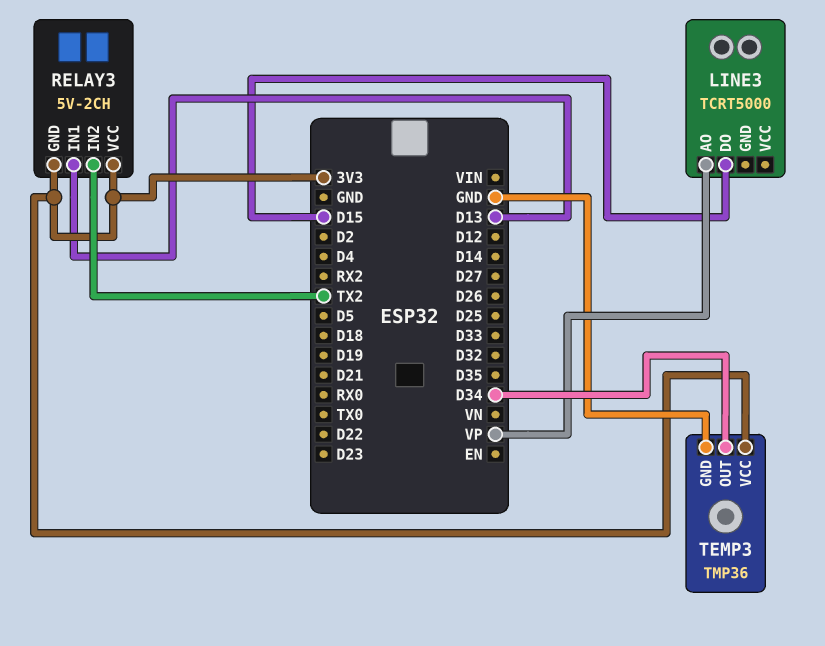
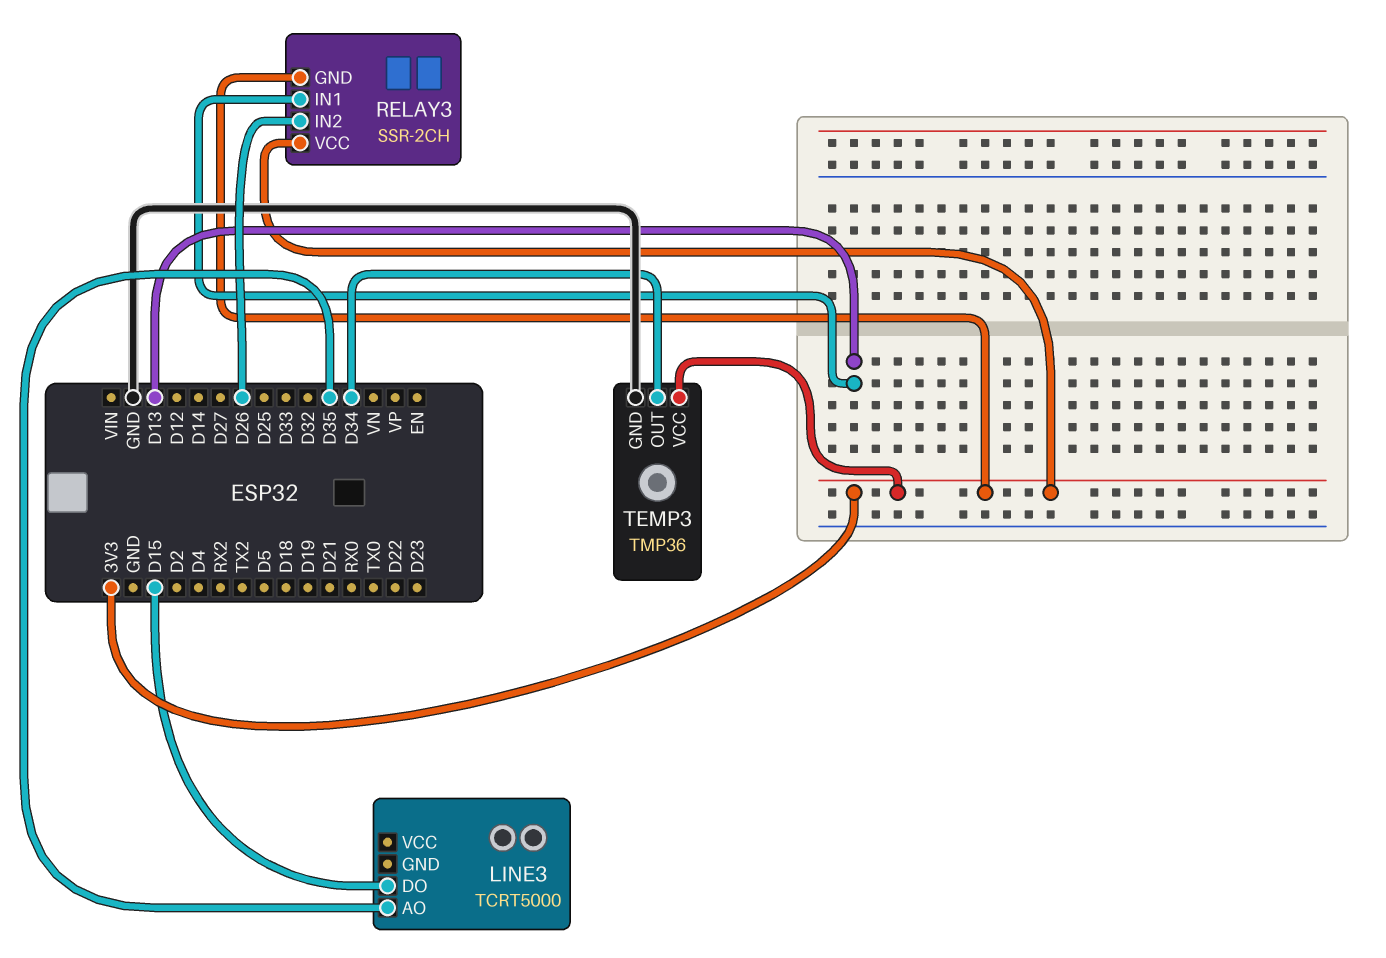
LINE3 pin AO: VP -> D35
RELAY3: 5V-2CH -> SSR-2CH
RELAY3 pin IN2: TX2 -> D26

